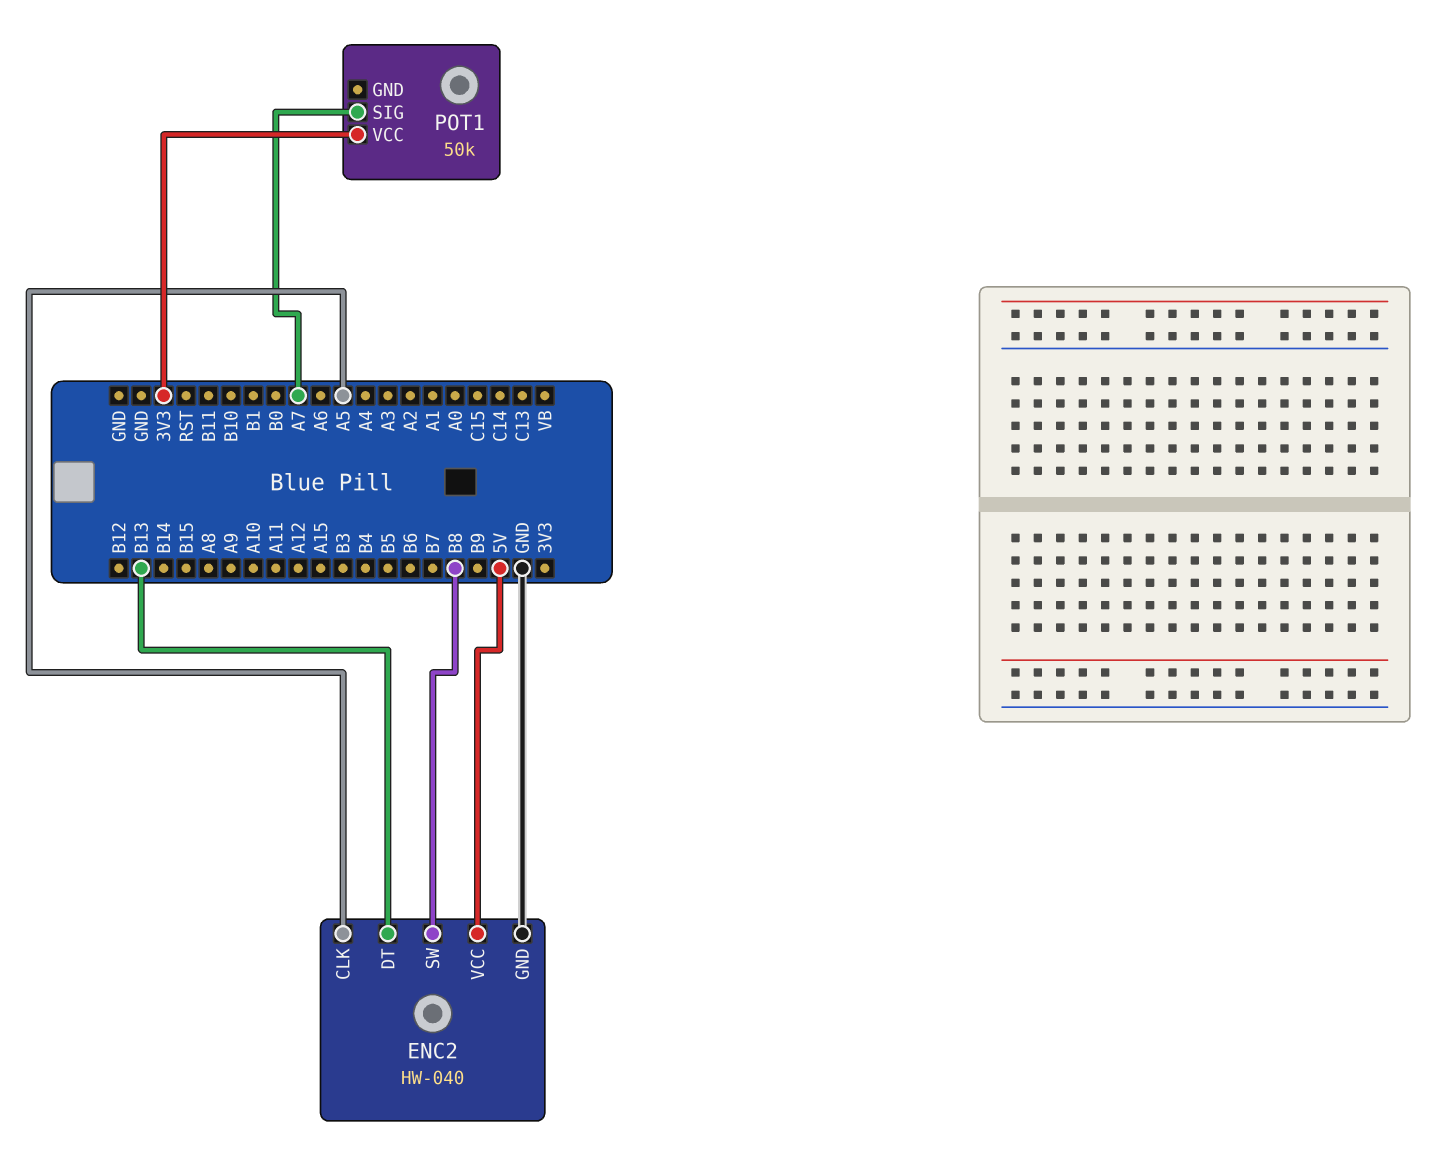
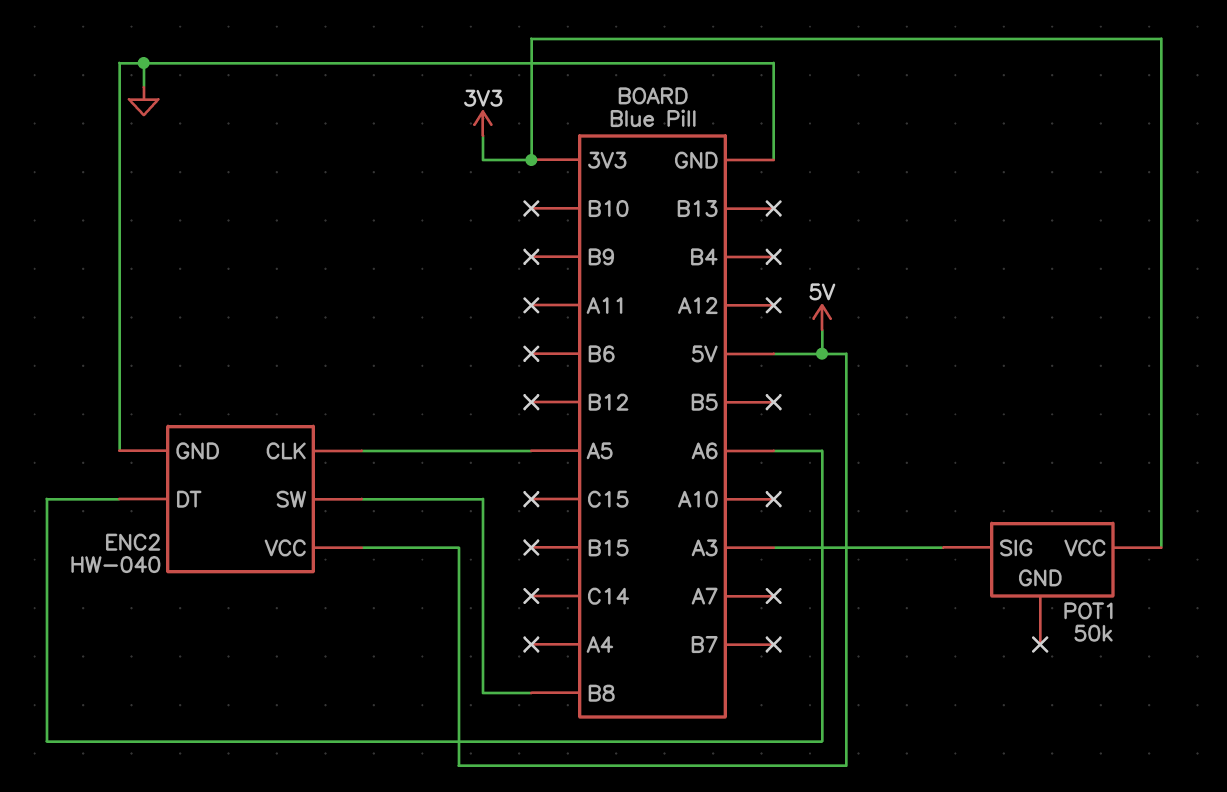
ENC2 pin DT: B13 -> A6
POT1 pin SIG: A7 -> A3

